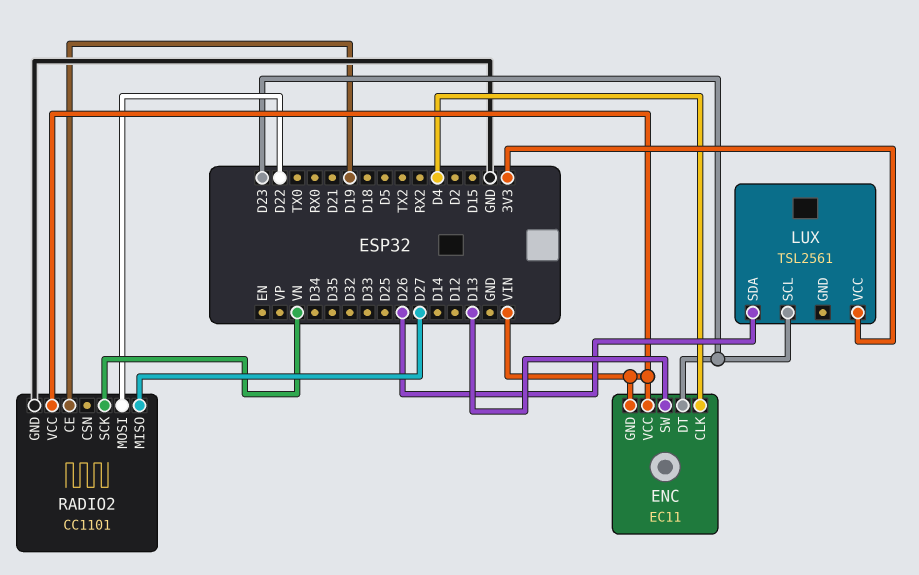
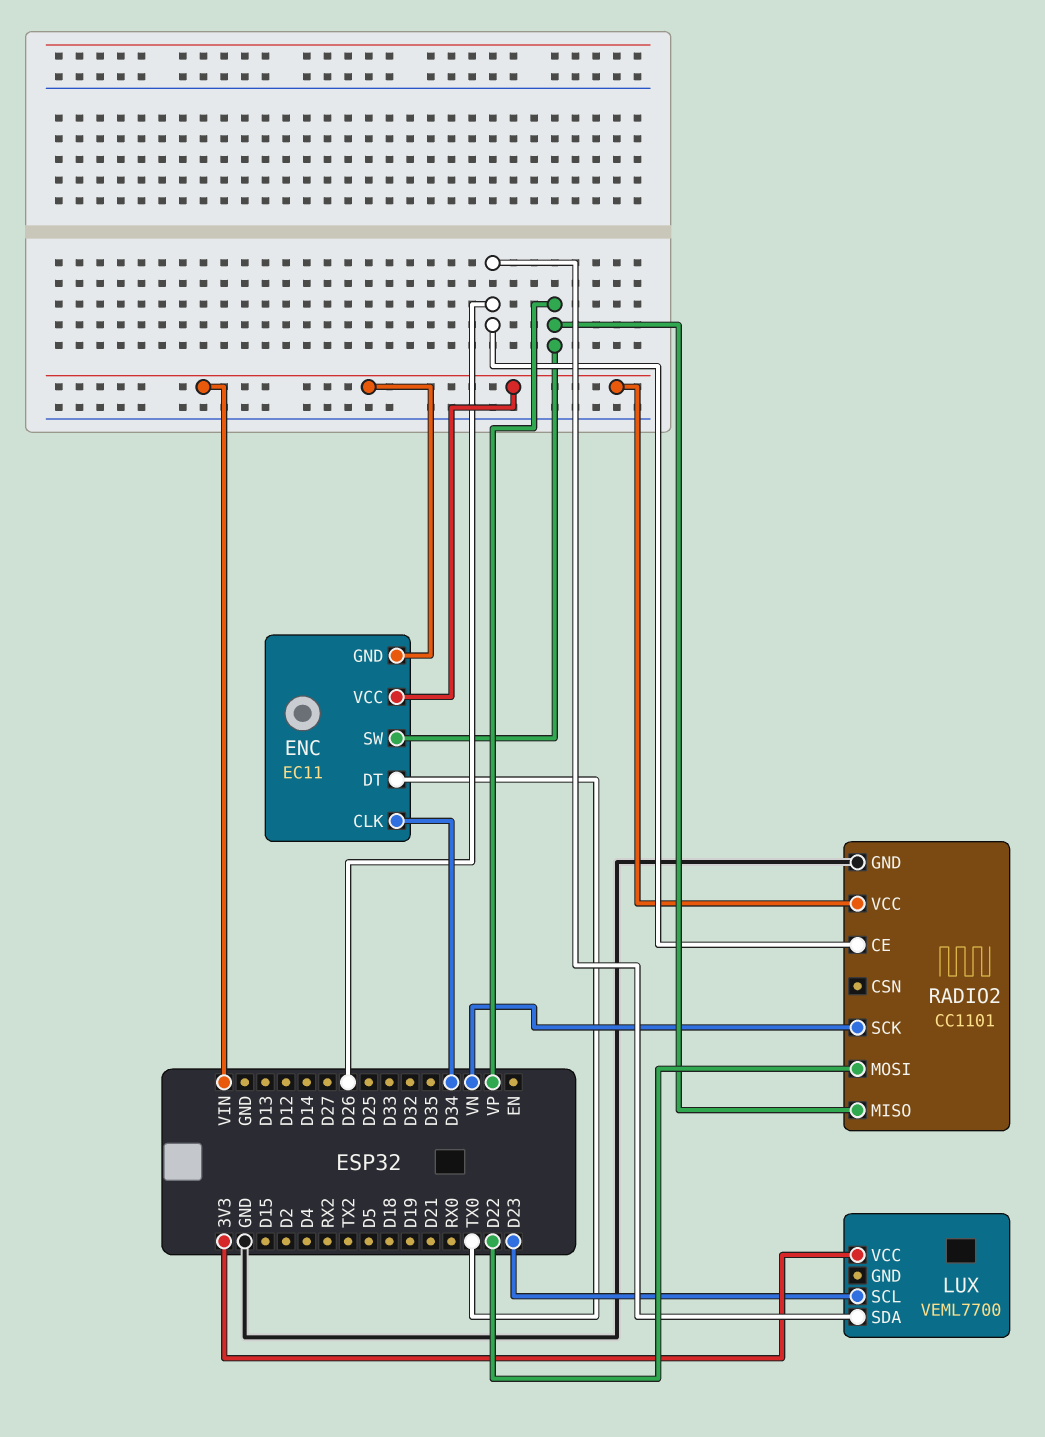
ENC pin CLK: D4 -> D34
ENC pin DT: D23 -> TX0
ENC pin SW: D13 -> VP
LUX: TSL2561 -> VEML7700
RADIO2 pin CE: D19 -> D26
RADIO2 pin MISO: D27 -> VP

